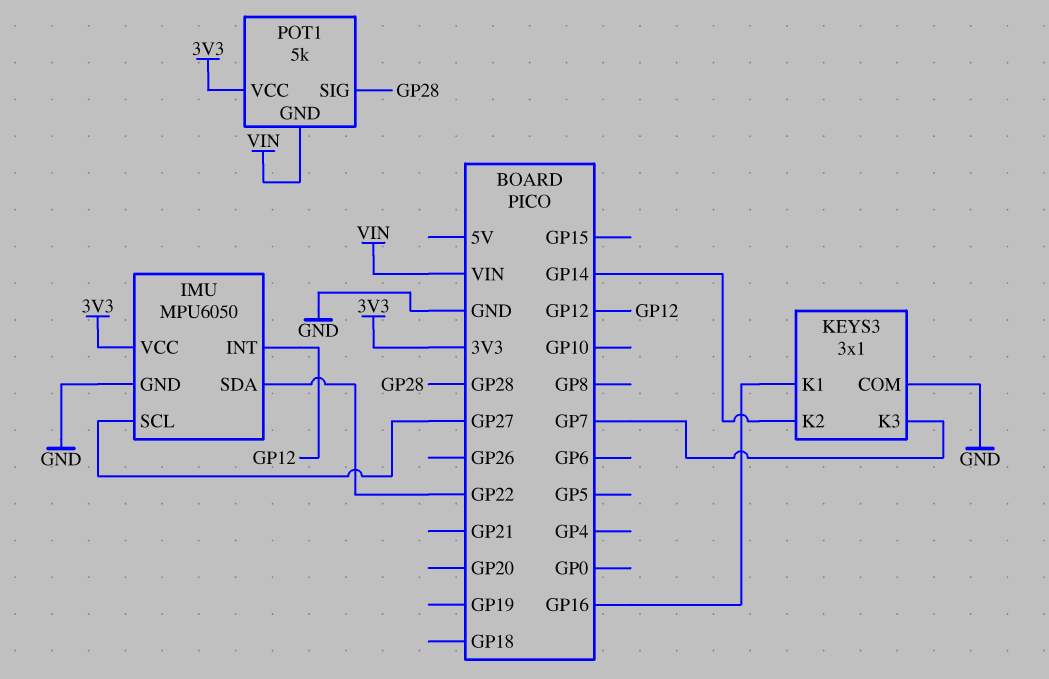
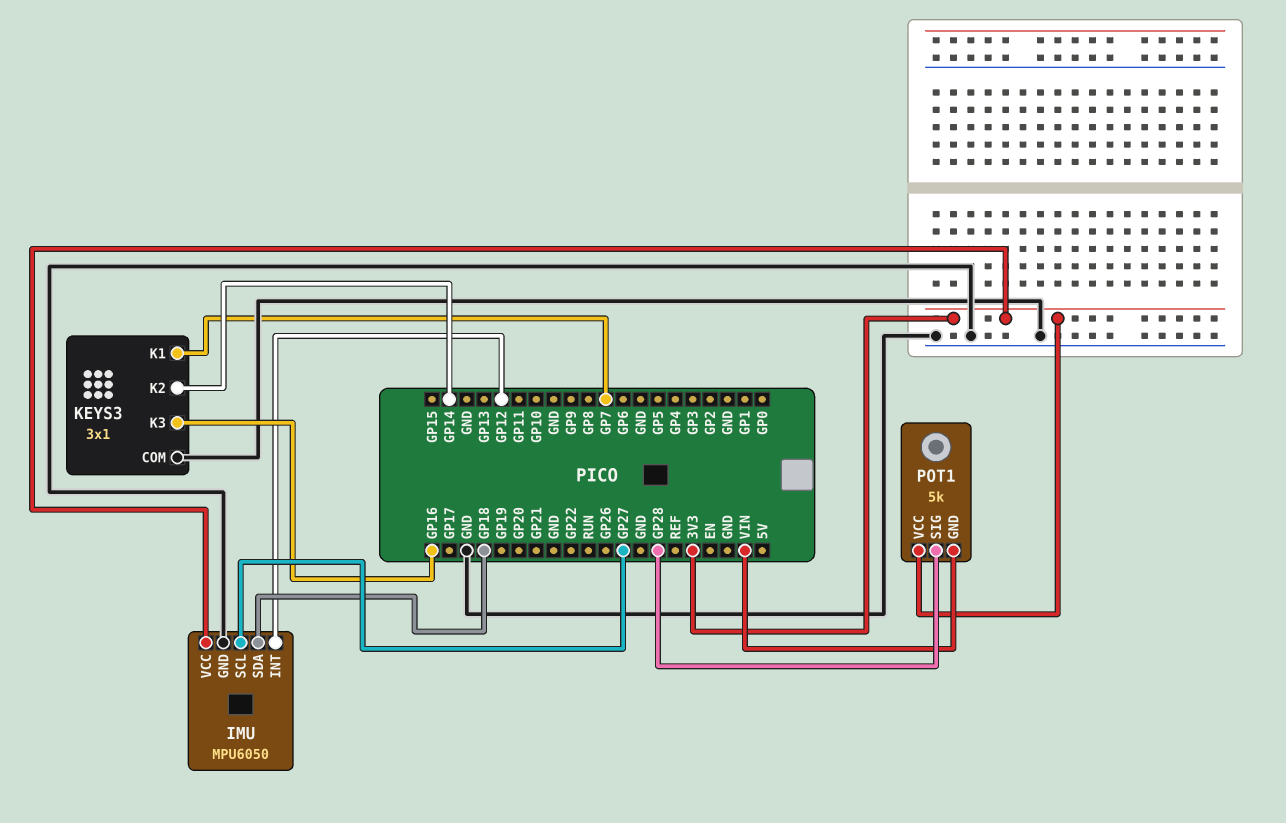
IMU pin SDA: GP22 -> GP18
KEYS3 pin K1: GP16 -> GP7
KEYS3 pin K3: GP7 -> GP16

